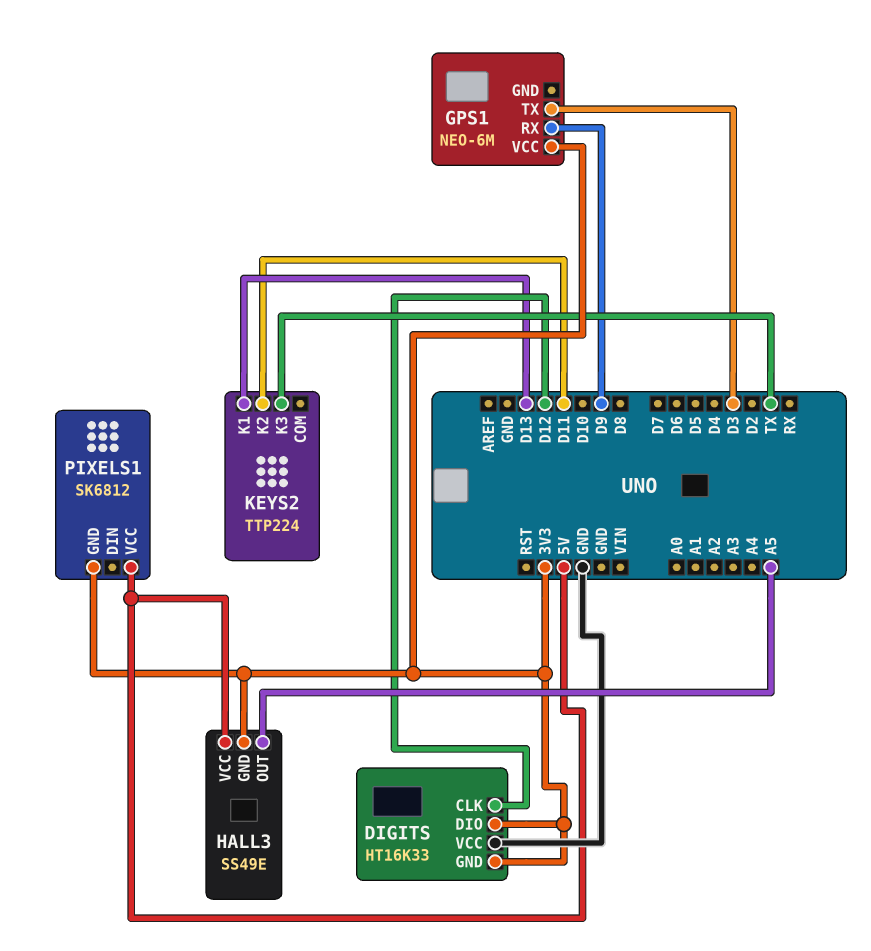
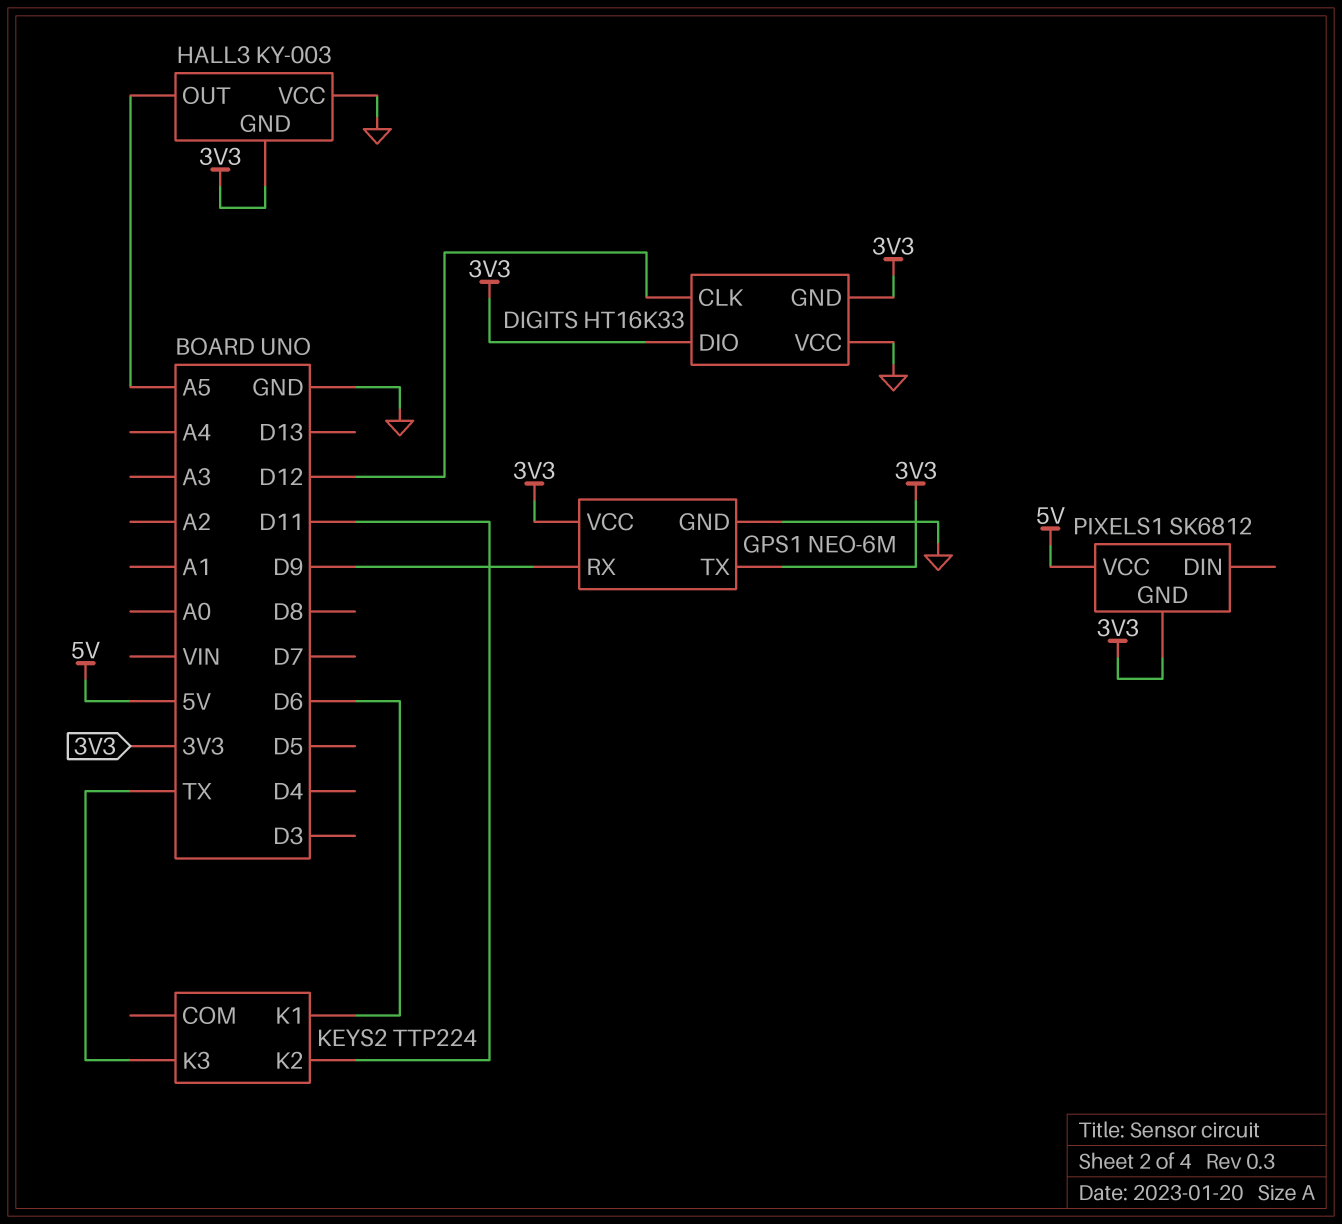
GPS1 pin GND: none -> GND
GPS1 pin TX: D3 -> 3V3
HALL3: SS49E -> KY-003
HALL3 pin VCC: 5V -> GND
KEYS2 pin K1: D13 -> D6

